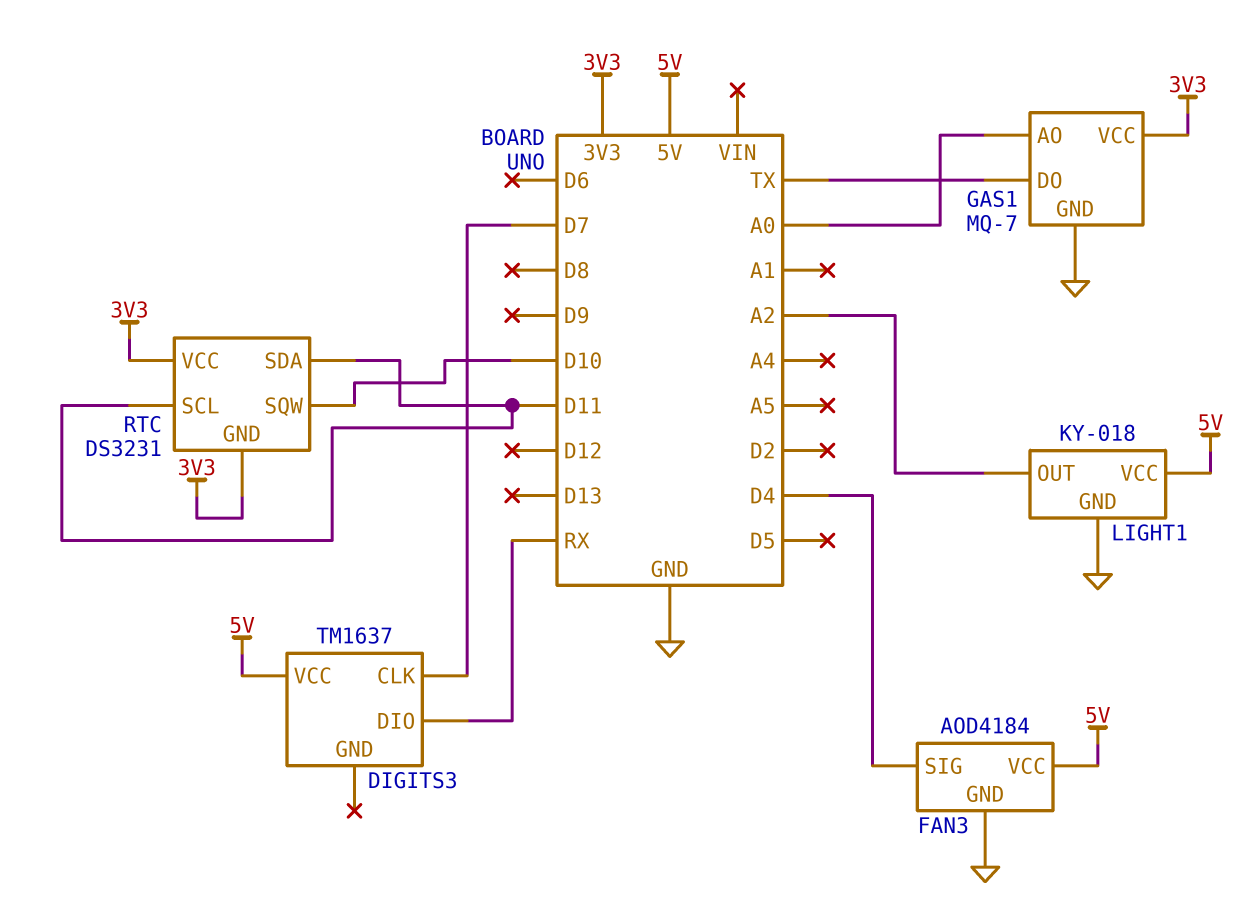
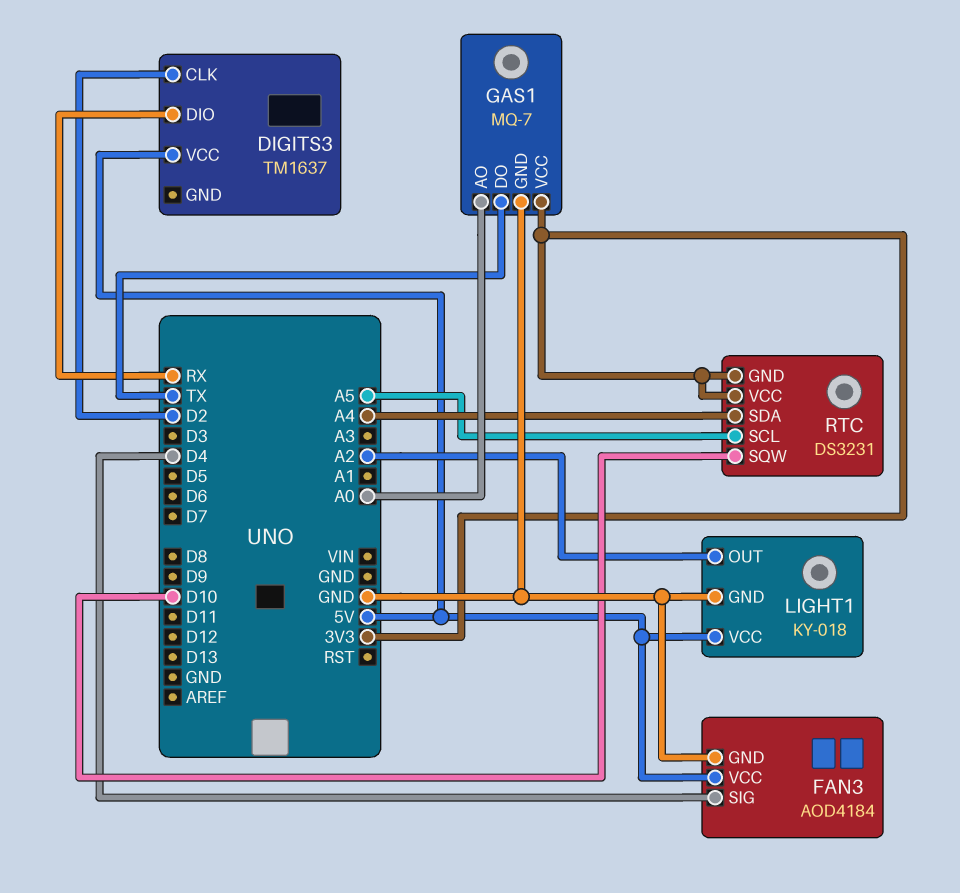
DIGITS3 pin CLK: D7 -> D2
RTC pin SCL: D11 -> A5
RTC pin SDA: D11 -> A4

